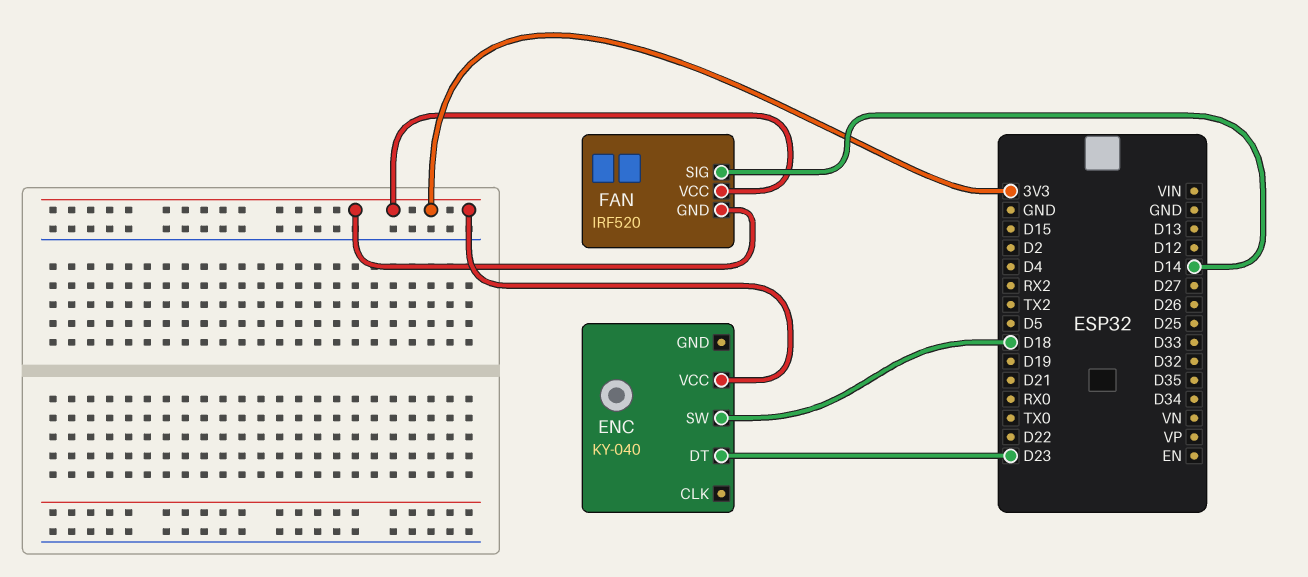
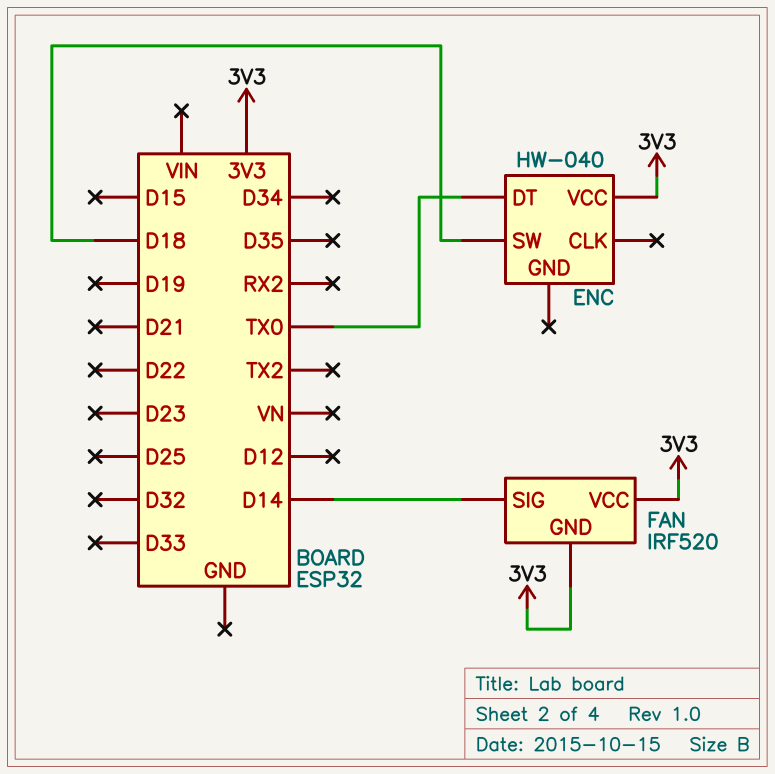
ENC: KY-040 -> HW-040
ENC pin DT: D23 -> TX0

